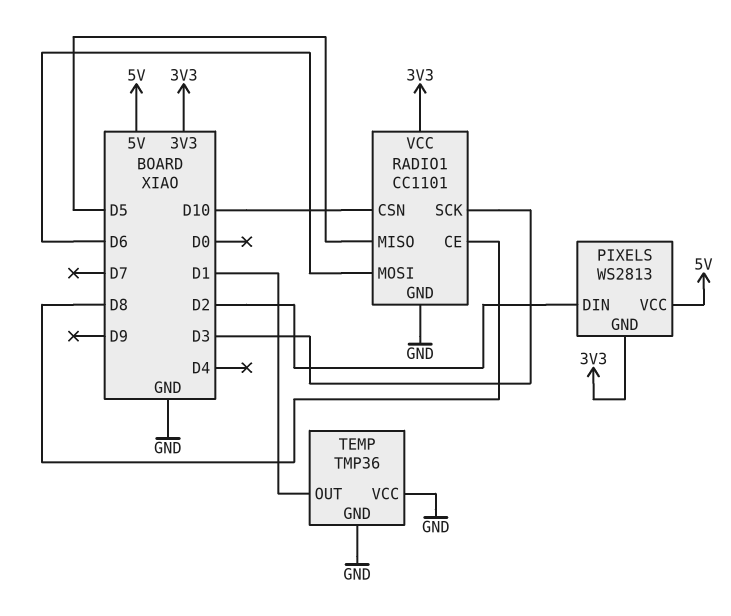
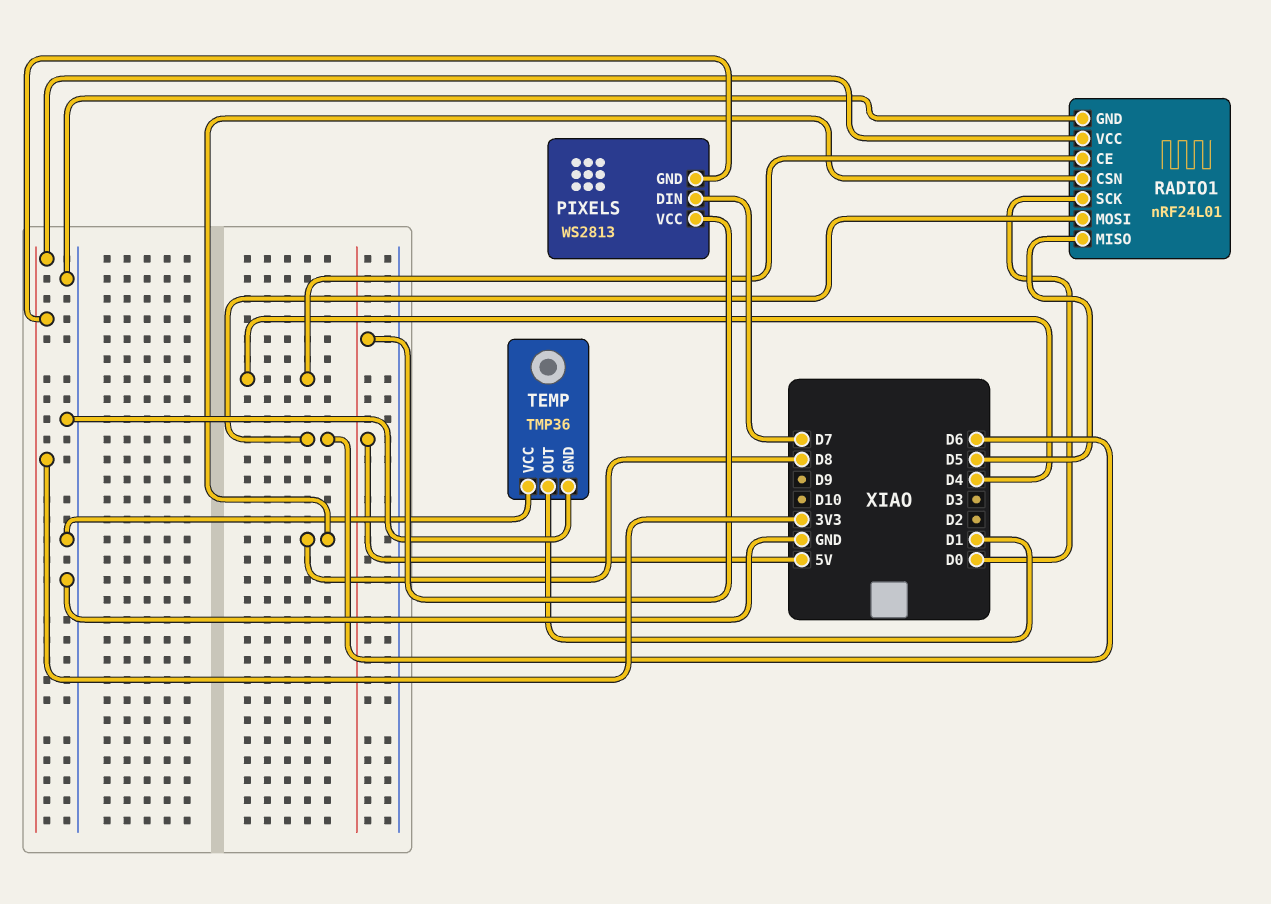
PIXELS pin DIN: D2 -> D7
RADIO1: CC1101 -> nRF24L01
RADIO1 pin CE: D8 -> D4
RADIO1 pin CSN: D10 -> D8
RADIO1 pin SCK: D3 -> D0

